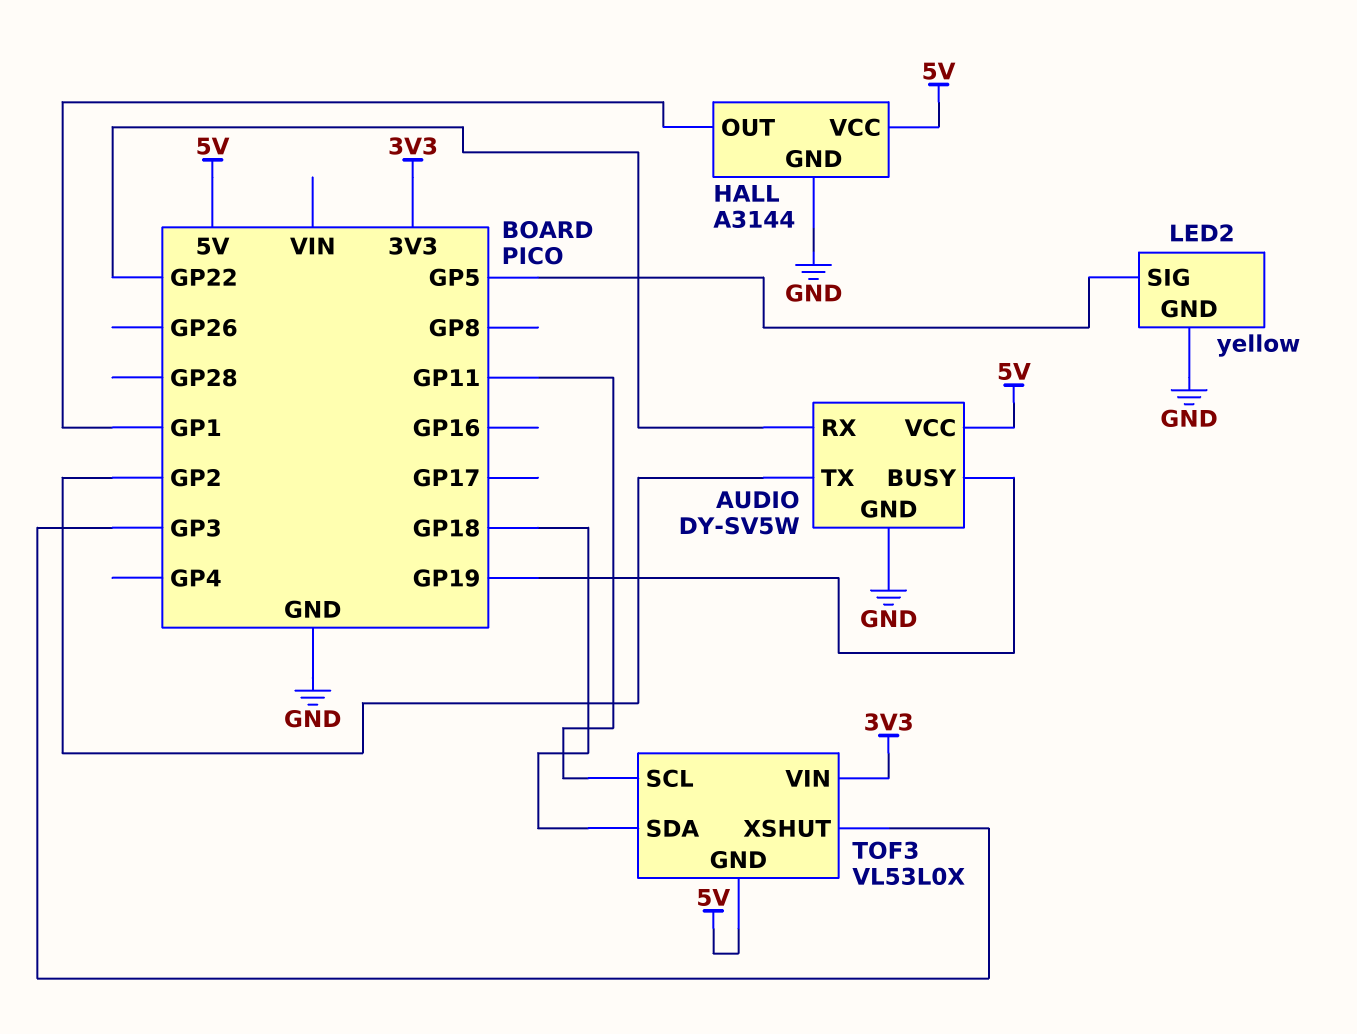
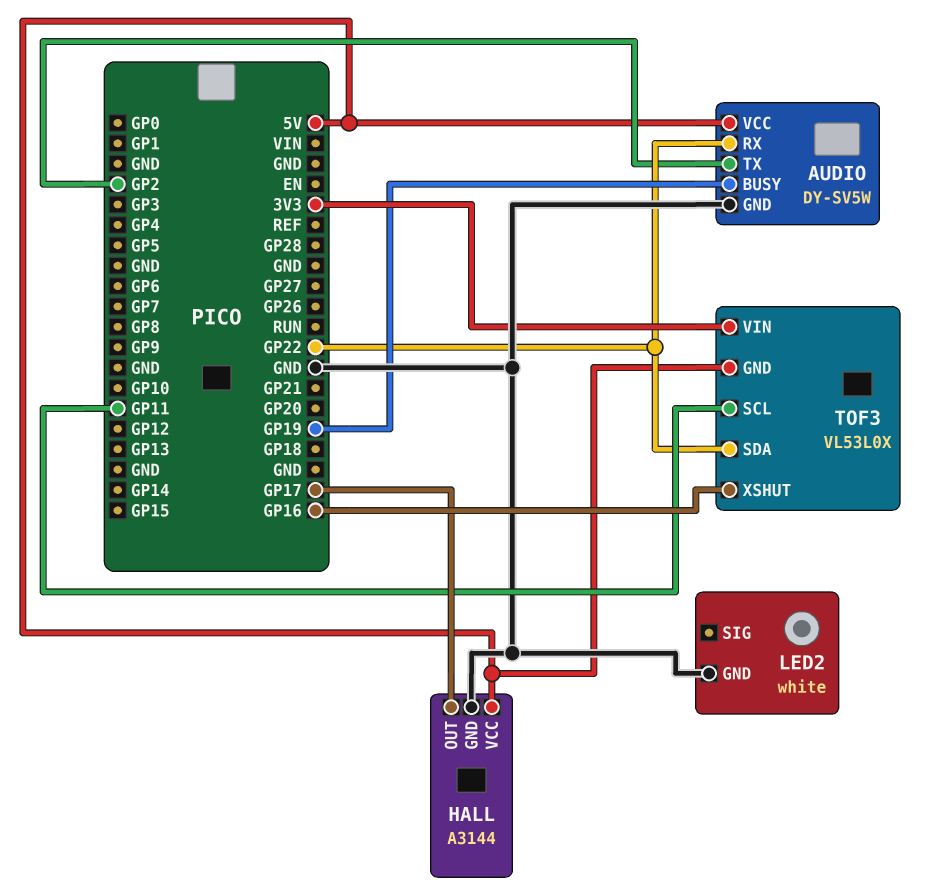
HALL pin OUT: GP1 -> GP17
LED2: yellow -> white
LED2 pin SIG: GP5 -> none
TOF3 pin SDA: GP18 -> GP22
TOF3 pin XSHUT: GP3 -> GP16

